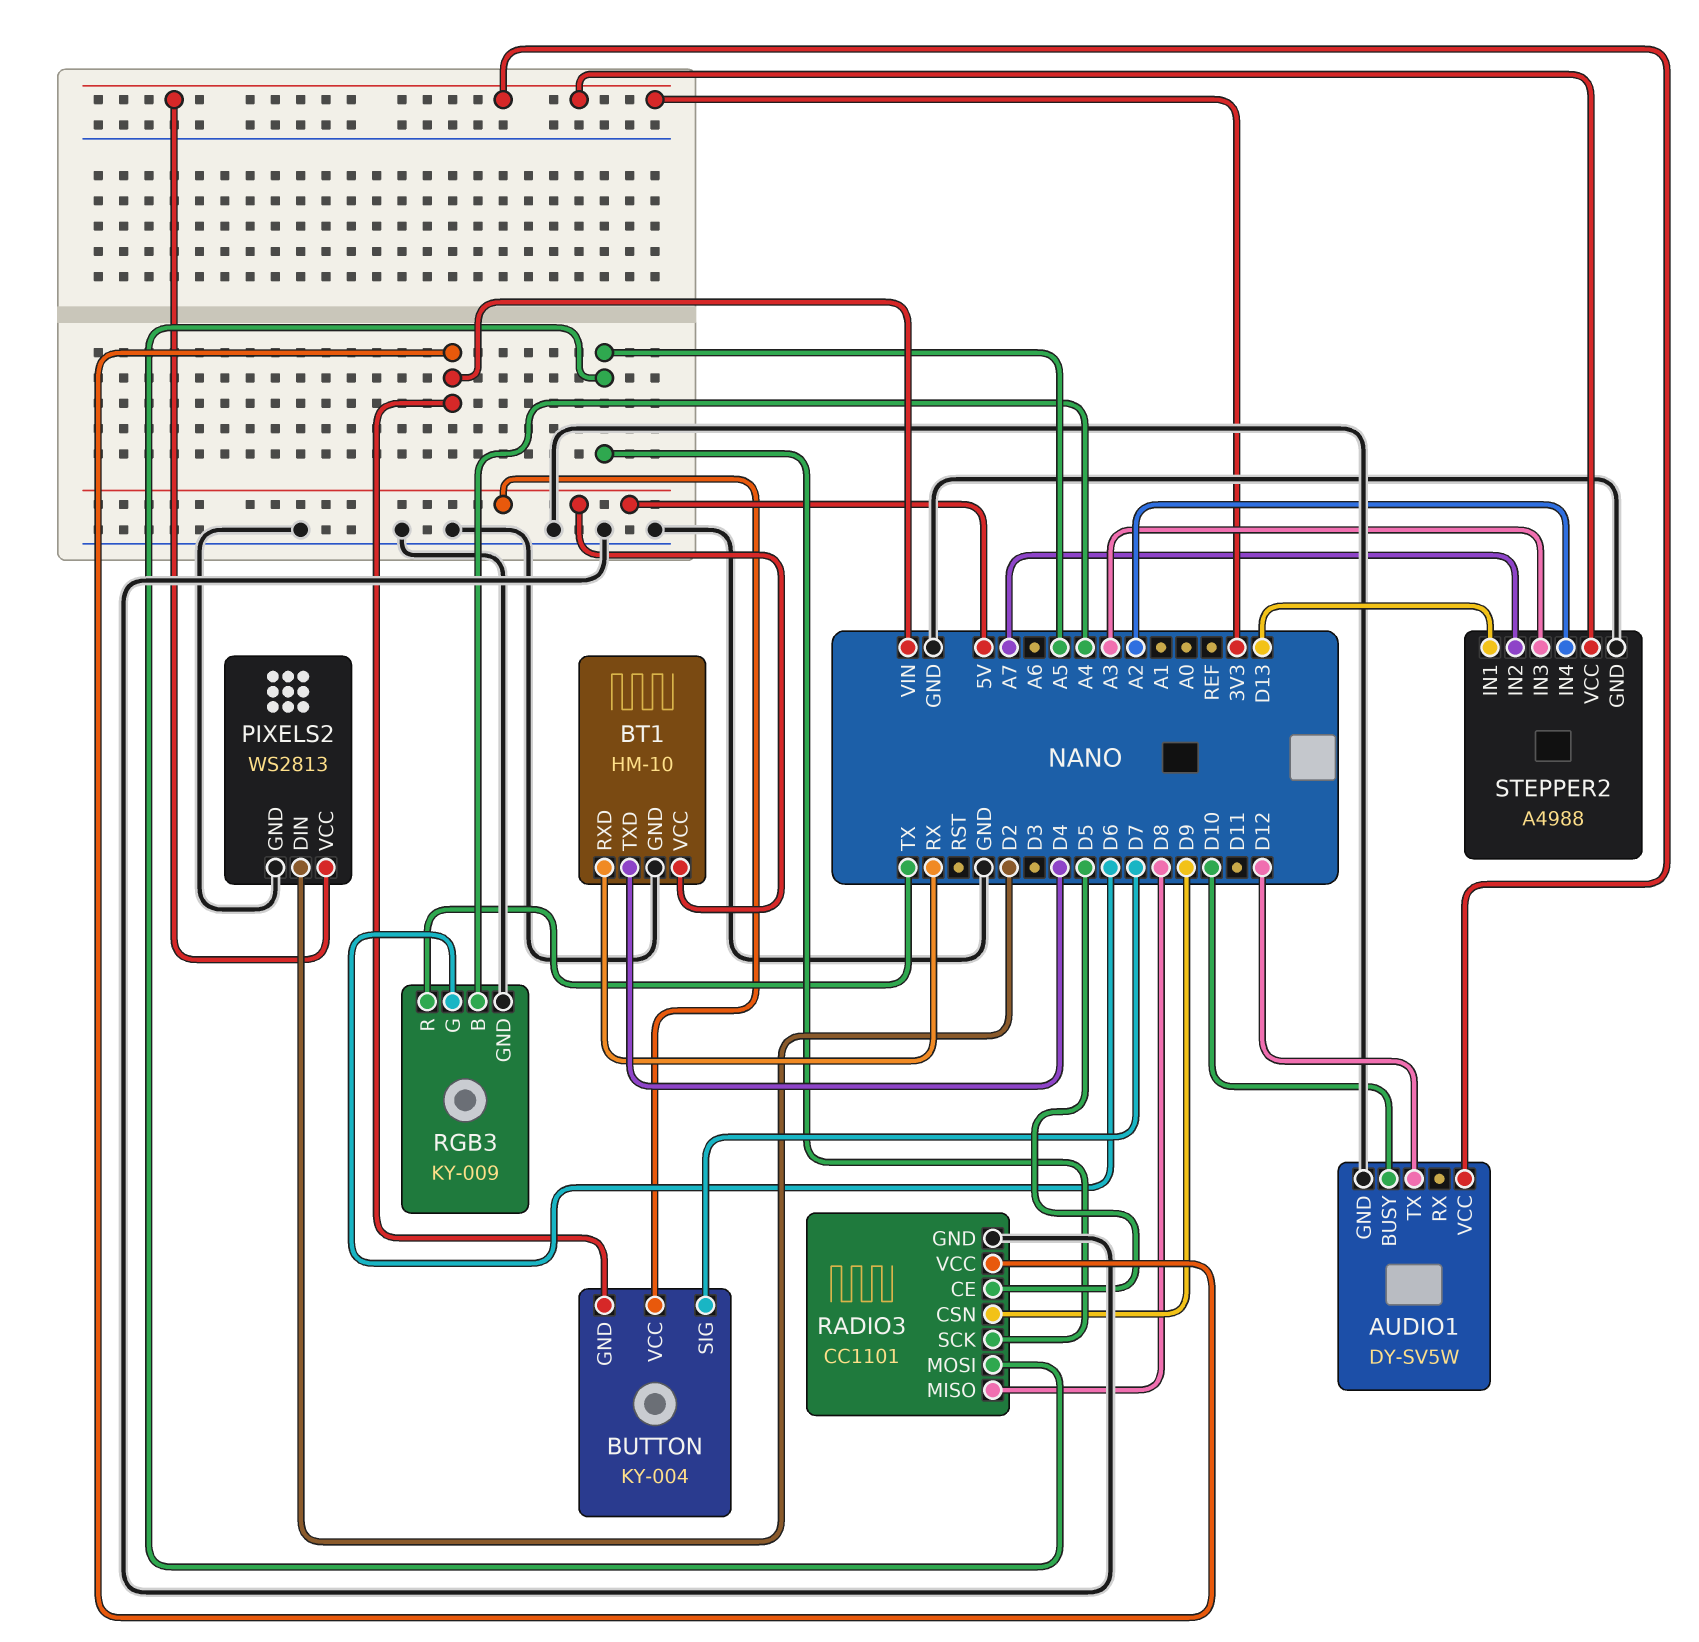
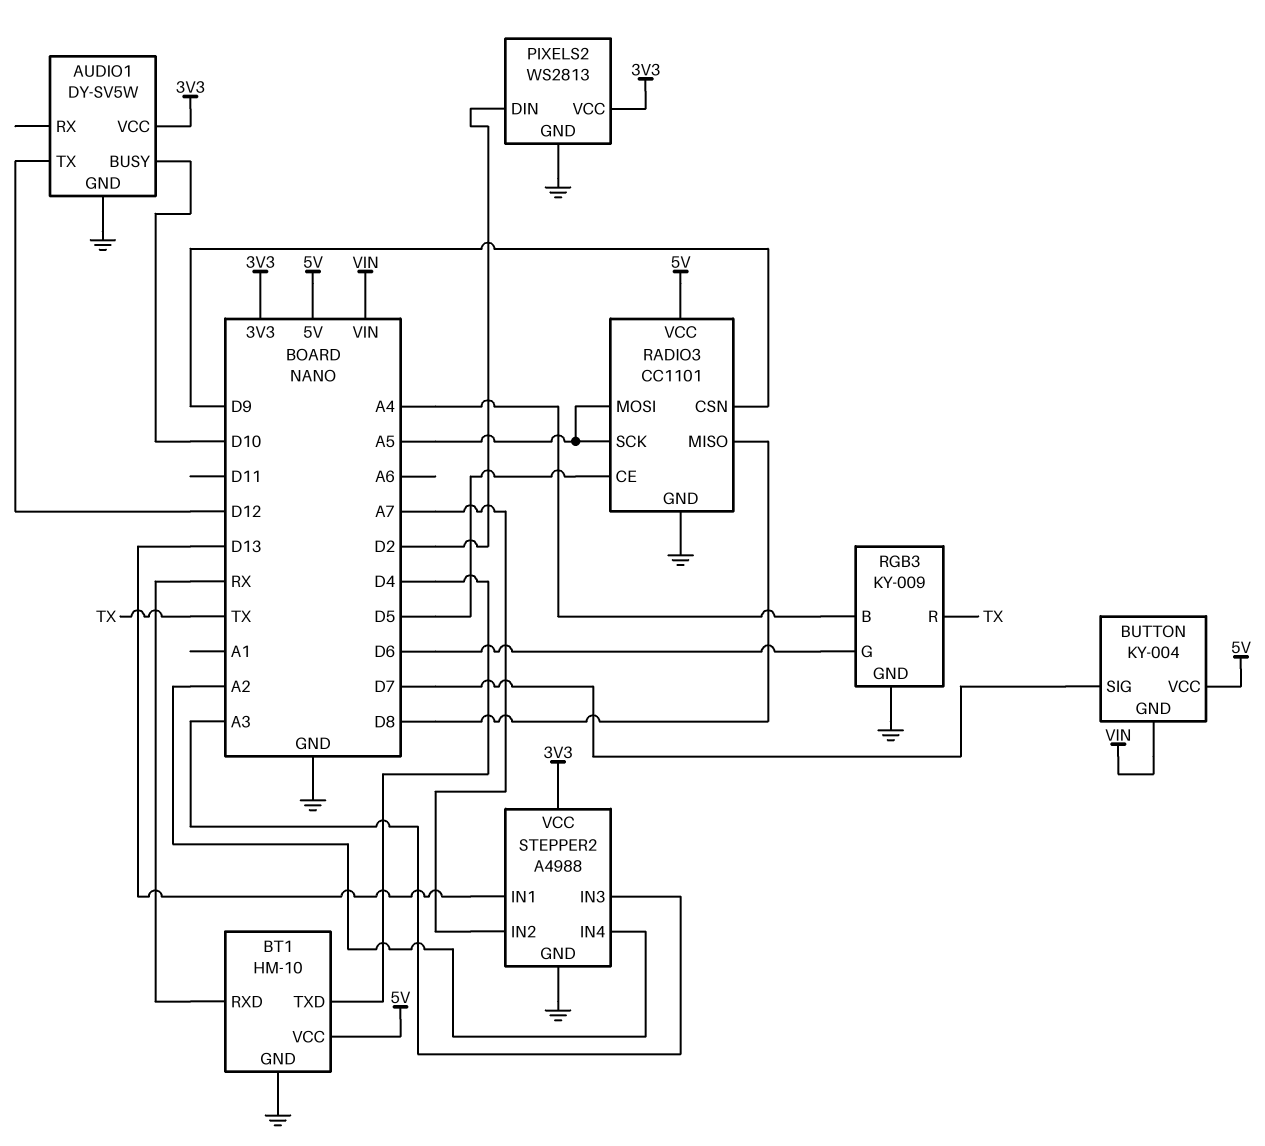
RADIO3 pin VCC: VIN -> 5V

